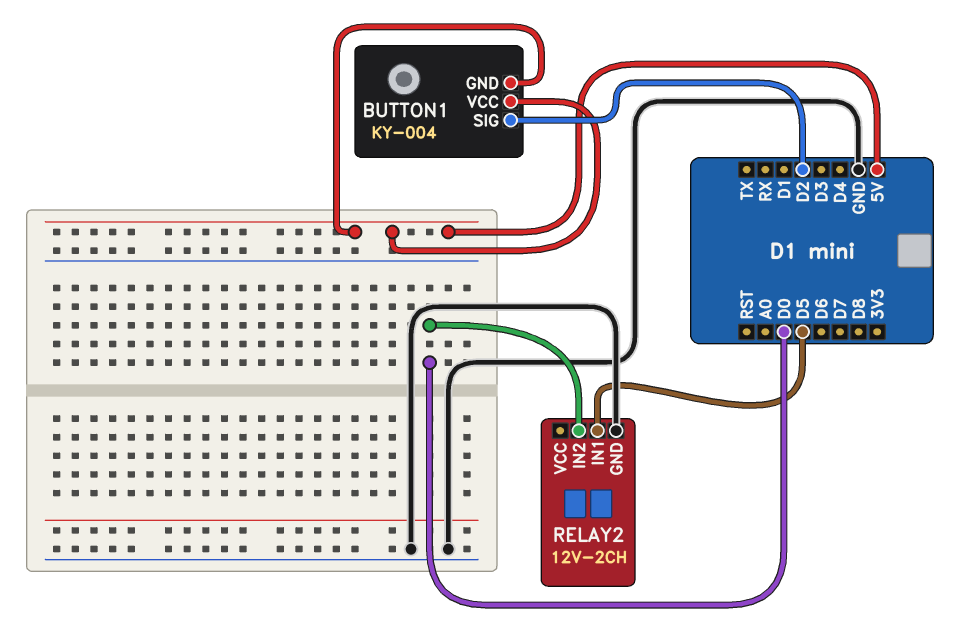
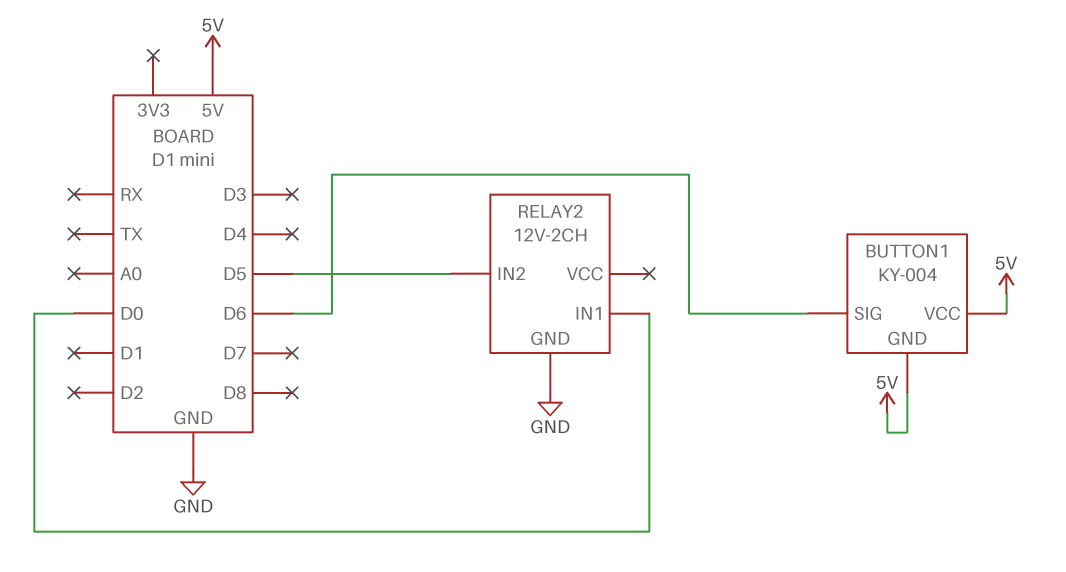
BUTTON1 pin SIG: D2 -> D6
RELAY2 pin IN1: D5 -> D0
RELAY2 pin IN2: D0 -> D5

